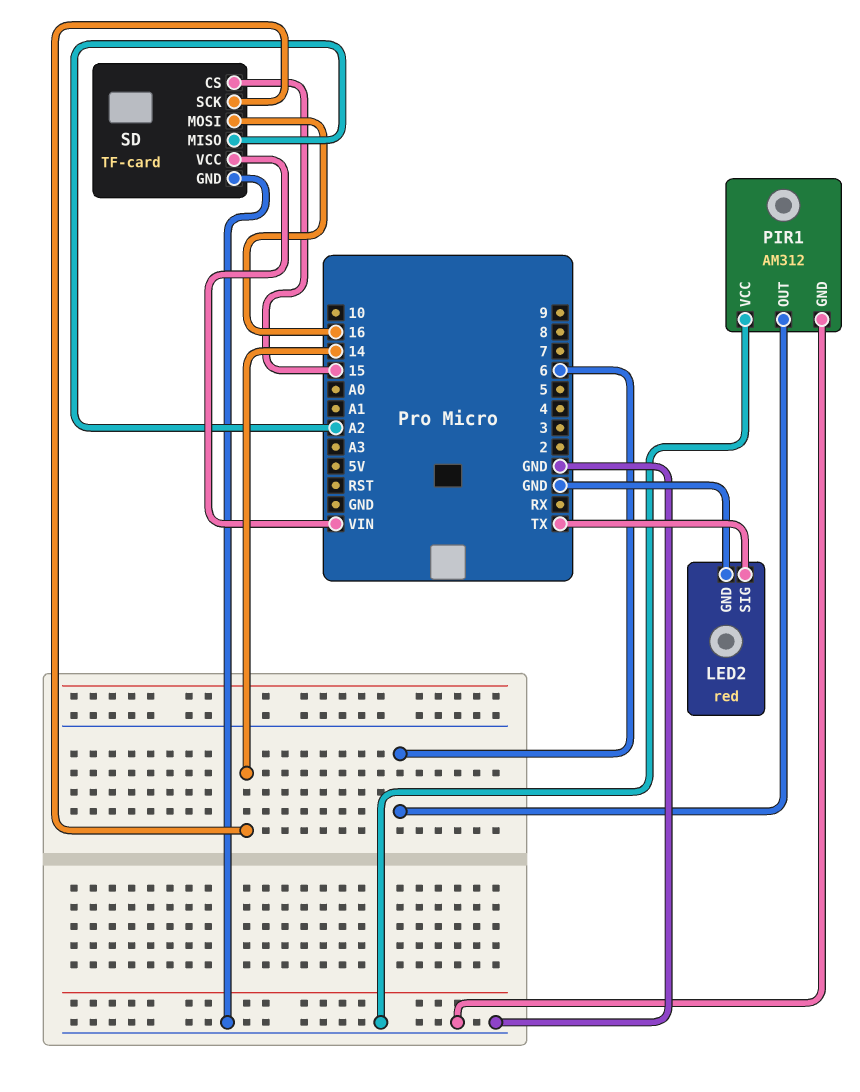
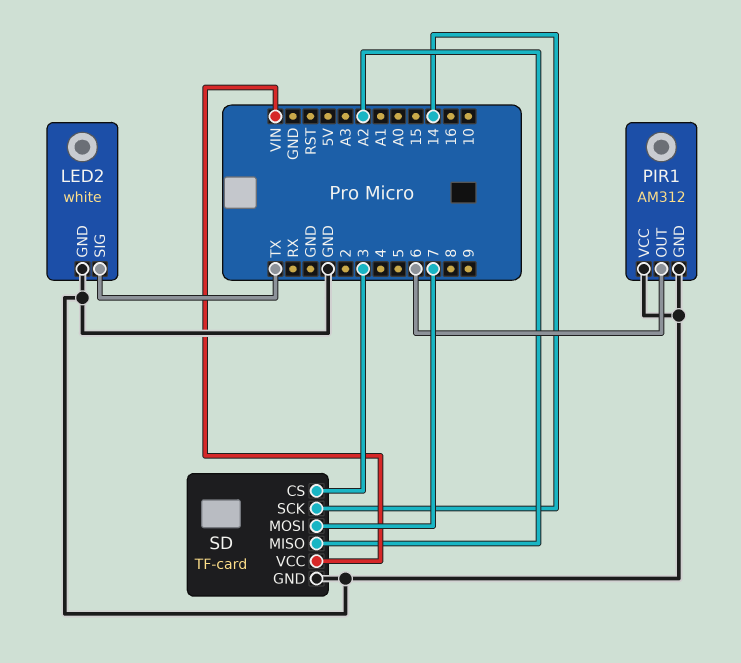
LED2: red -> white
SD pin CS: 15 -> 3
SD pin MOSI: 16 -> 7

